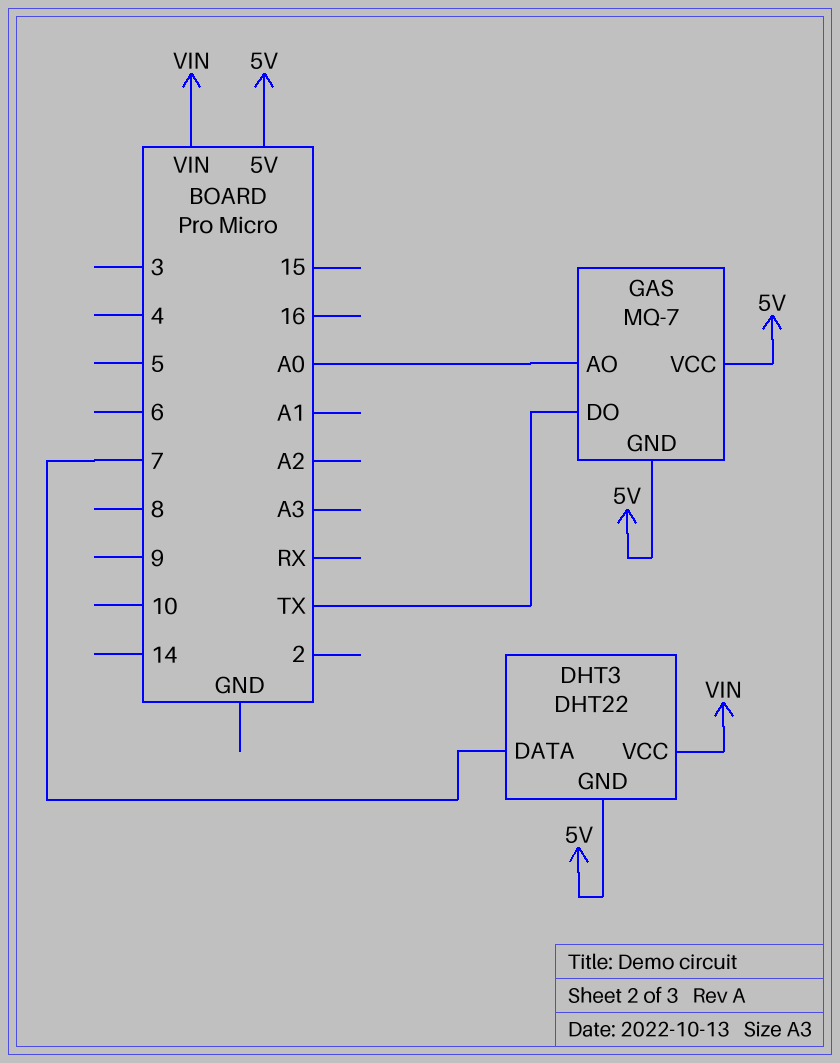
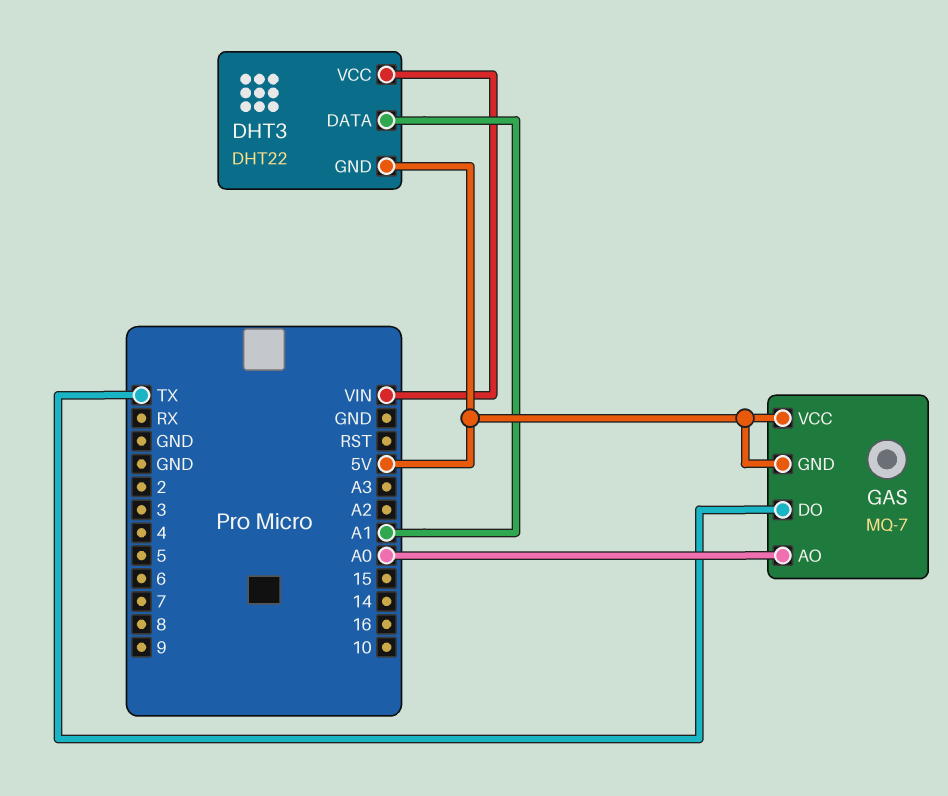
DHT3 pin DATA: 7 -> A1

